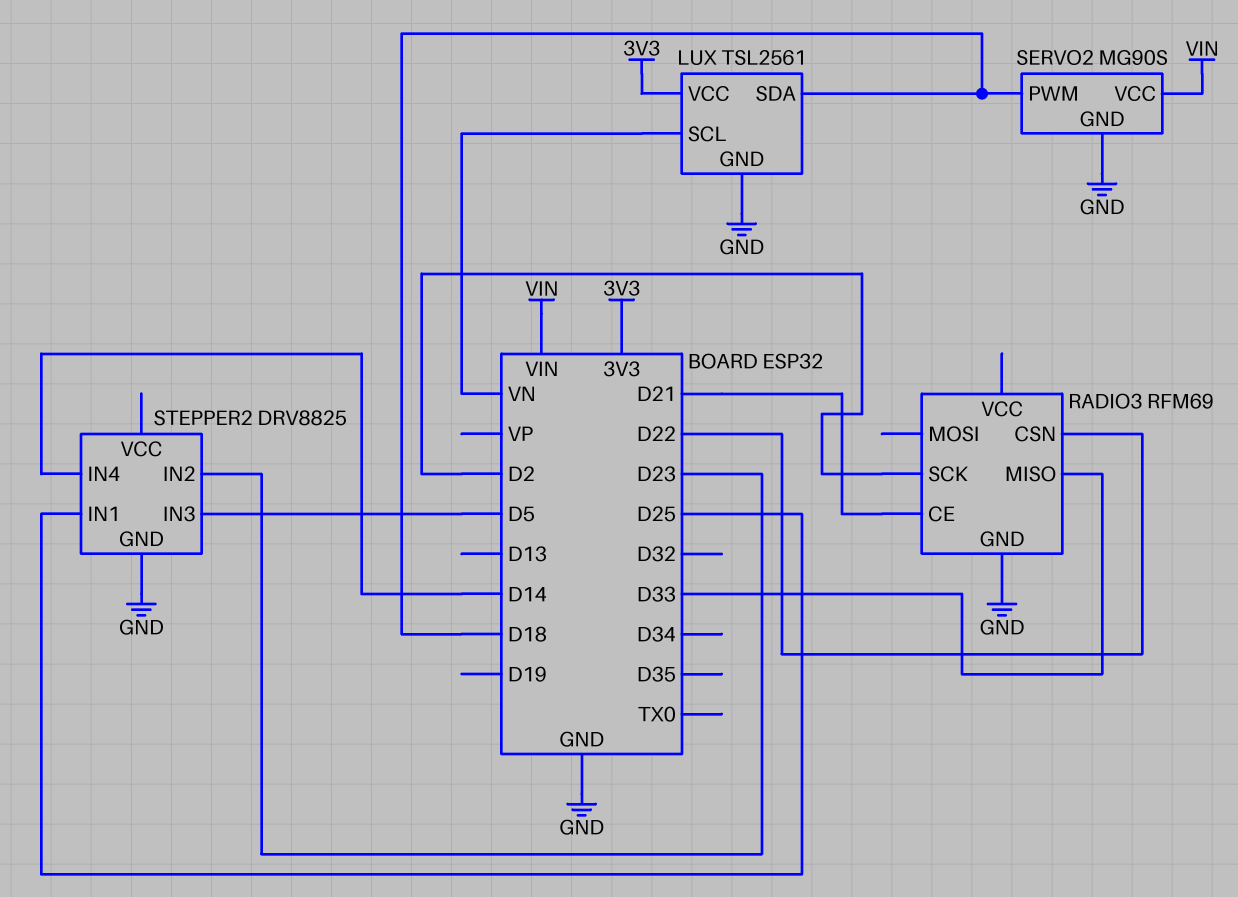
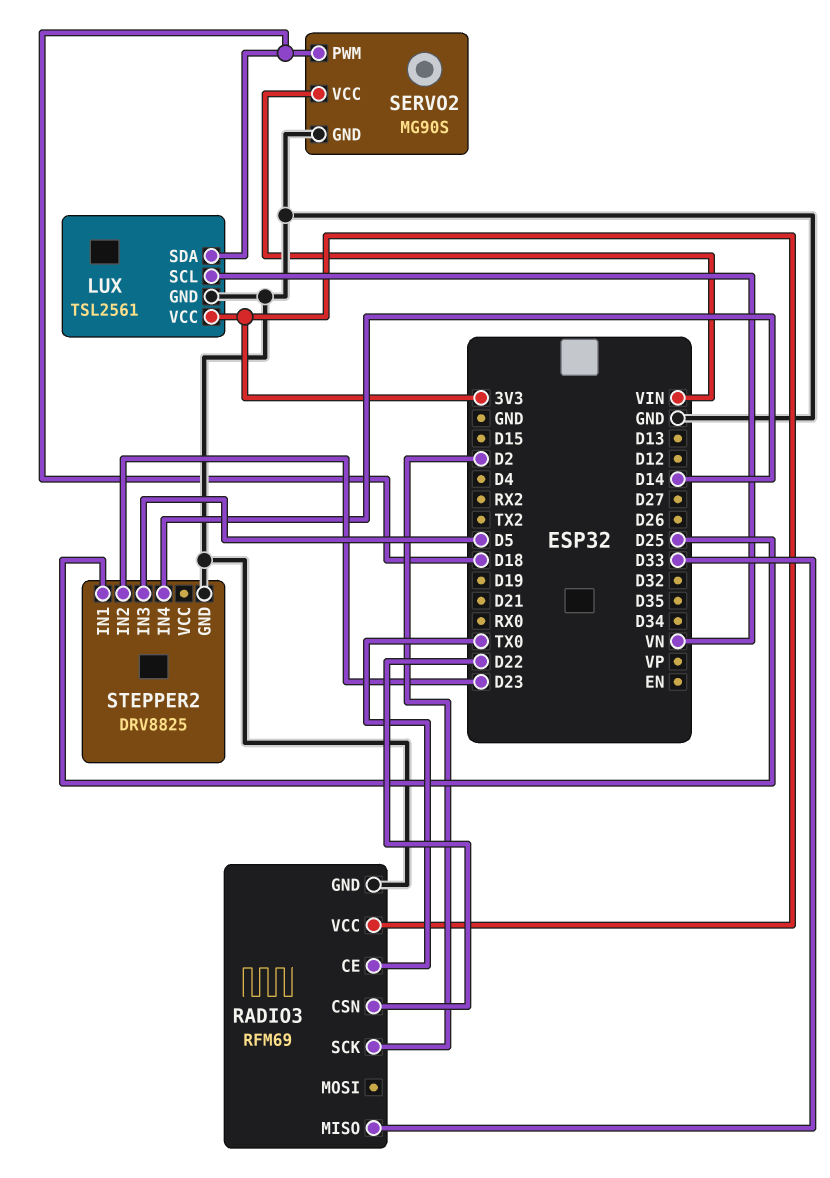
RADIO3 pin CE: D21 -> TX0
RADIO3 pin VCC: none -> 3V3

